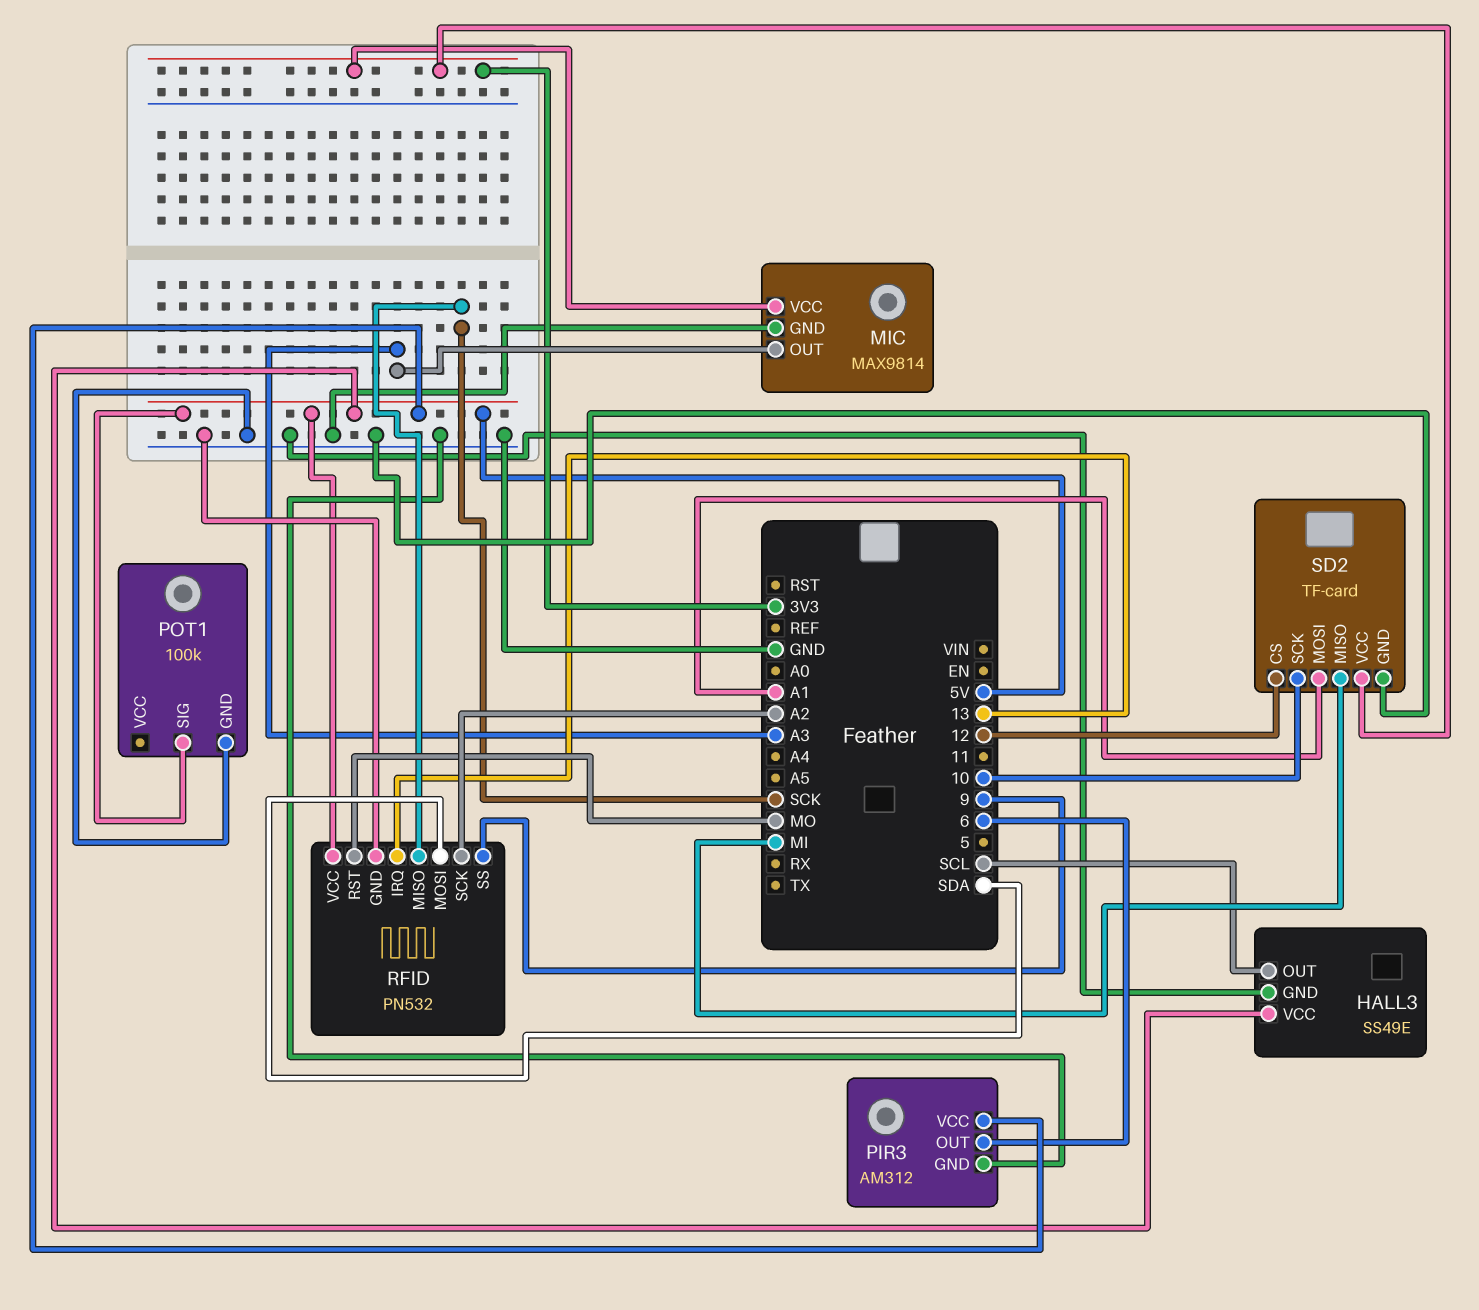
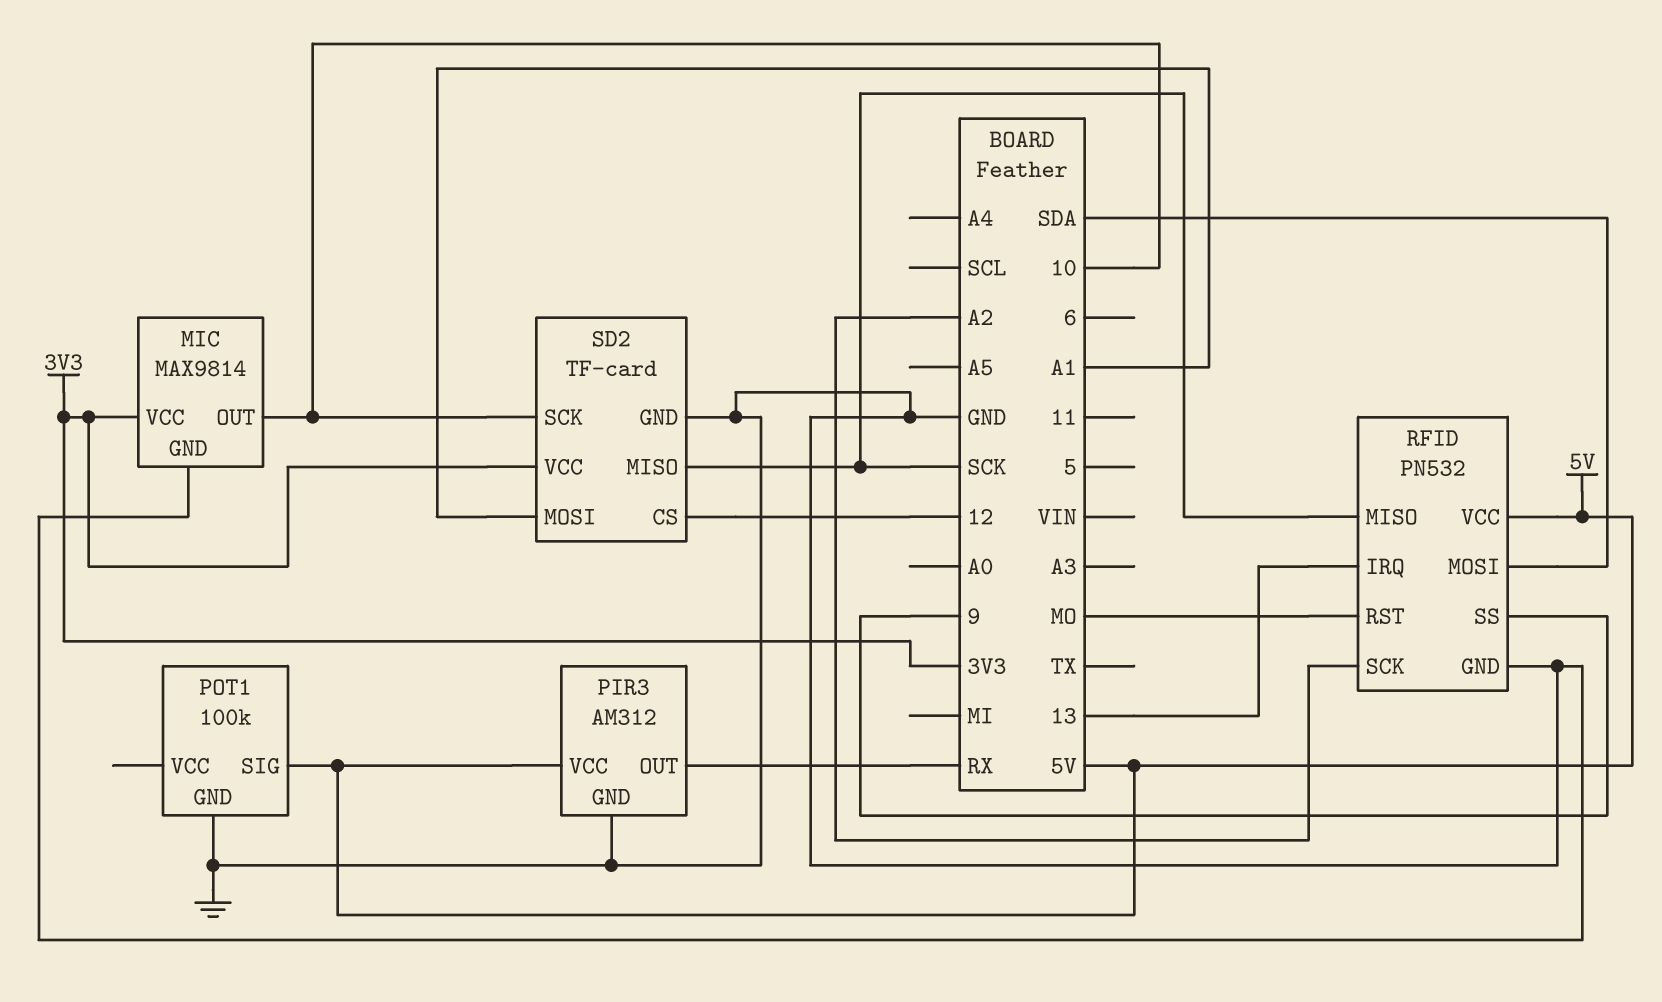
HALL3: SS49E -> none
HALL3 pin GND: GND -> none
HALL3 pin OUT: SCL -> none
HALL3 pin VCC: 5V -> none
MIC pin OUT: A3 -> 10
PIR3 pin OUT: 6 -> RX
SD2 pin MISO: MI -> SCK

